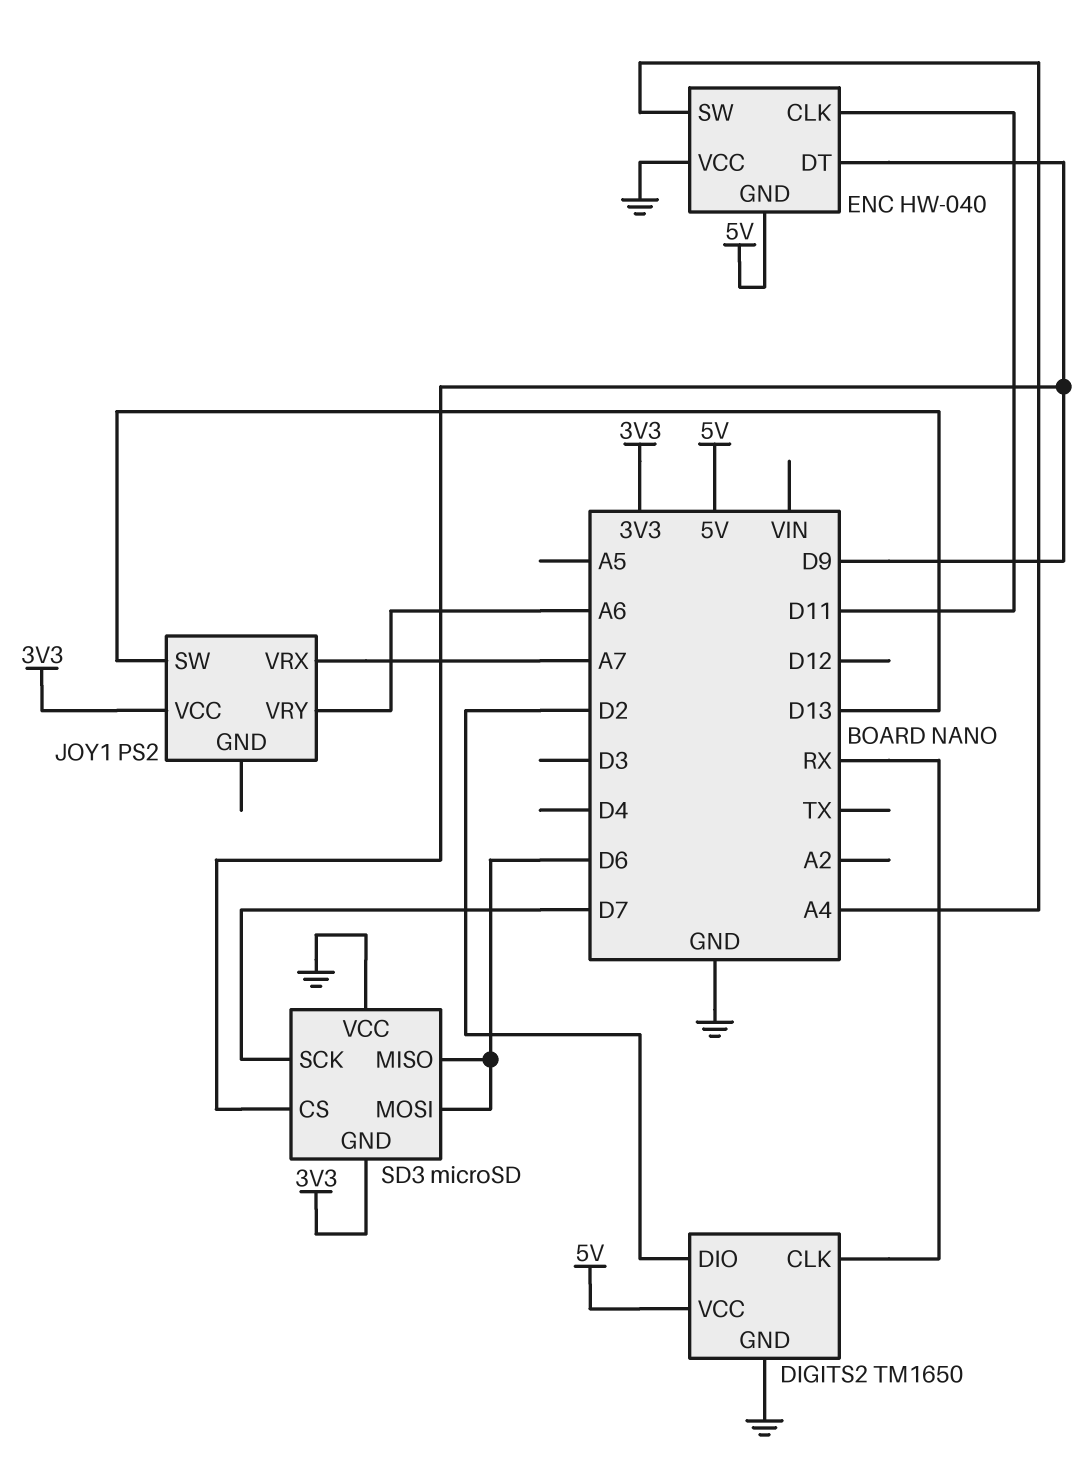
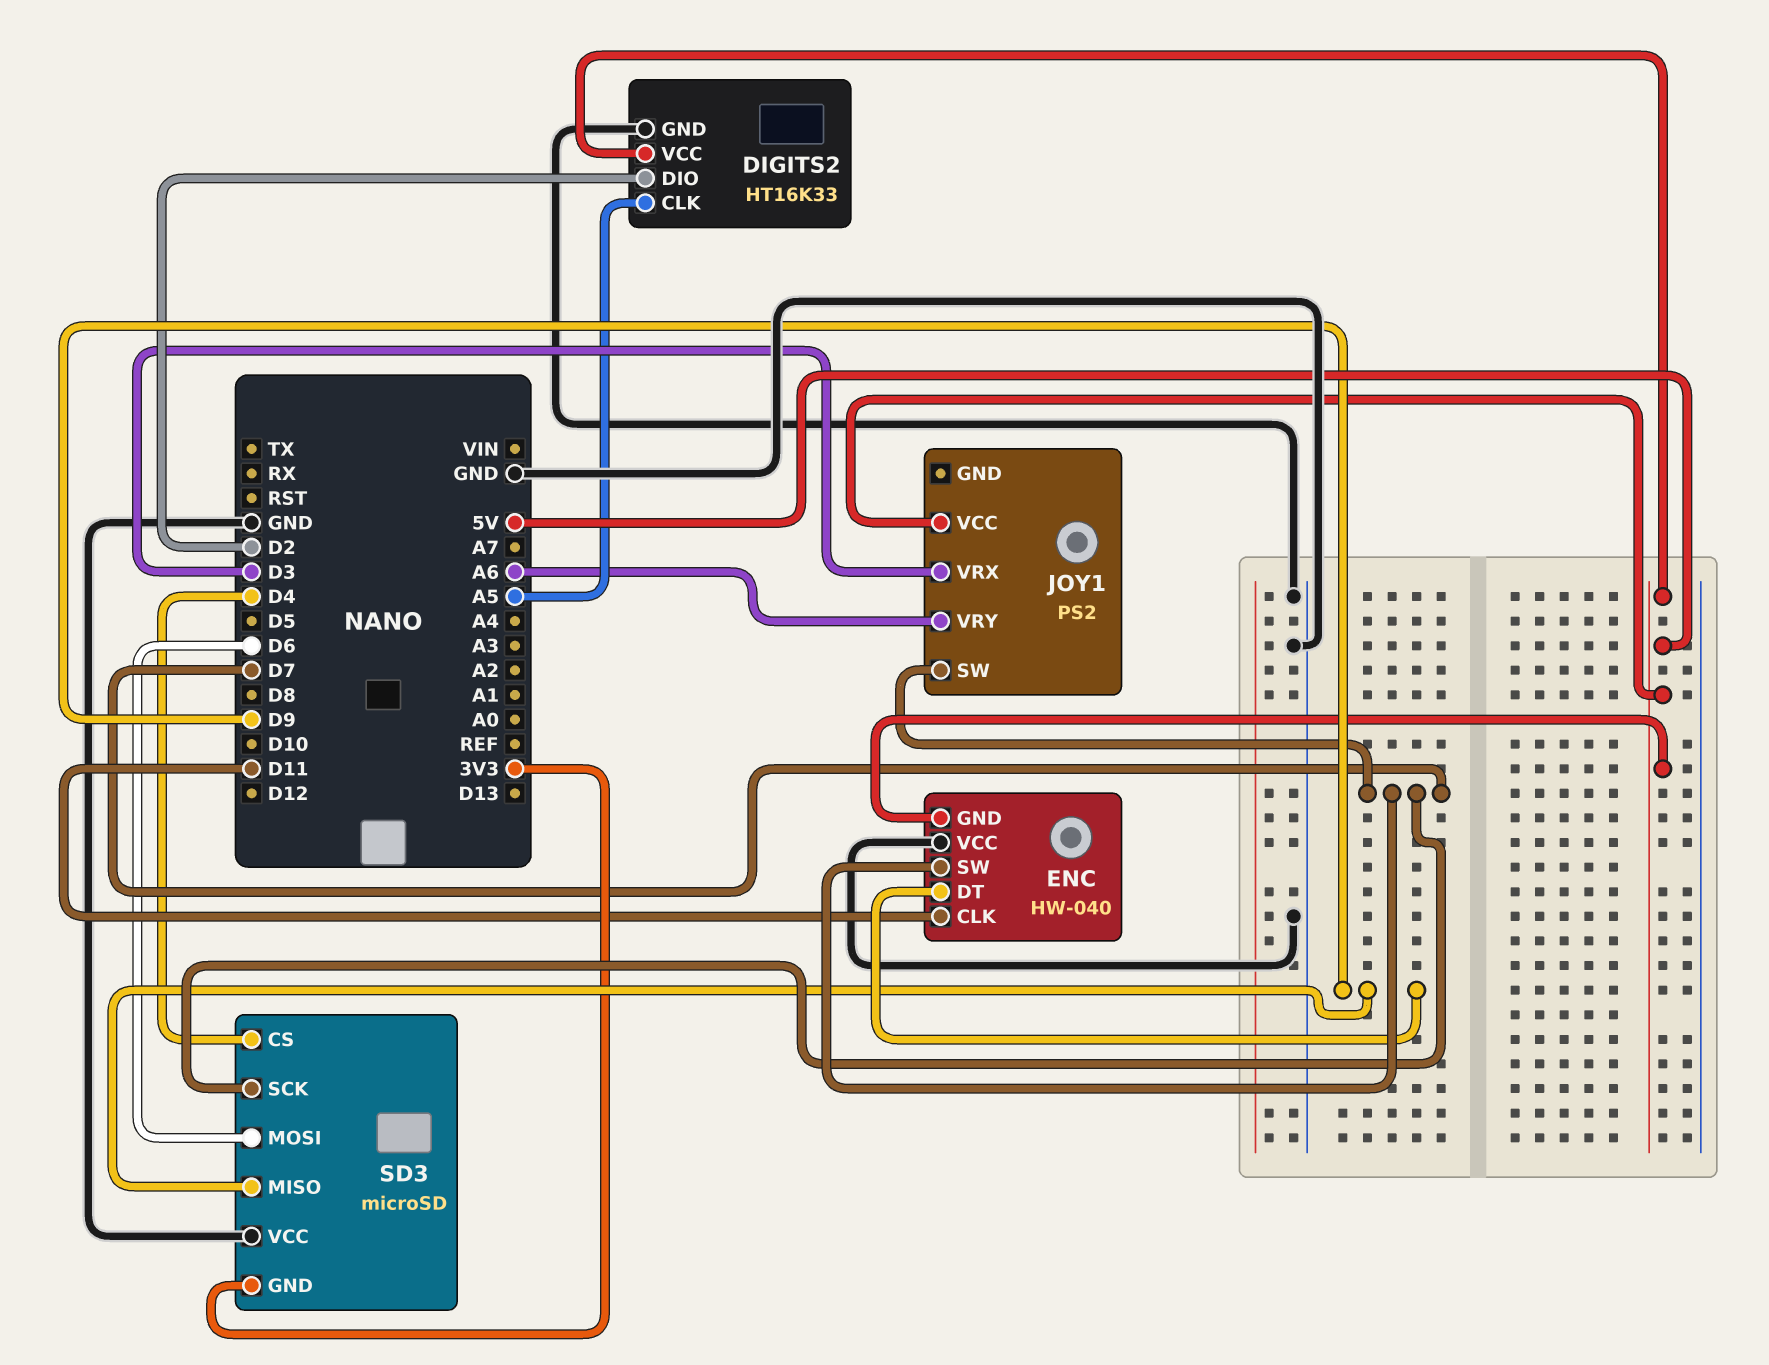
DIGITS2: TM1650 -> HT16K33
DIGITS2 pin CLK: RX -> A5
ENC pin SW: A4 -> D7
JOY1 pin SW: D13 -> D7
JOY1 pin VCC: 3V3 -> 5V
JOY1 pin VRX: A7 -> D3
SD3 pin CS: D9 -> D4
SD3 pin MISO: D6 -> D9

